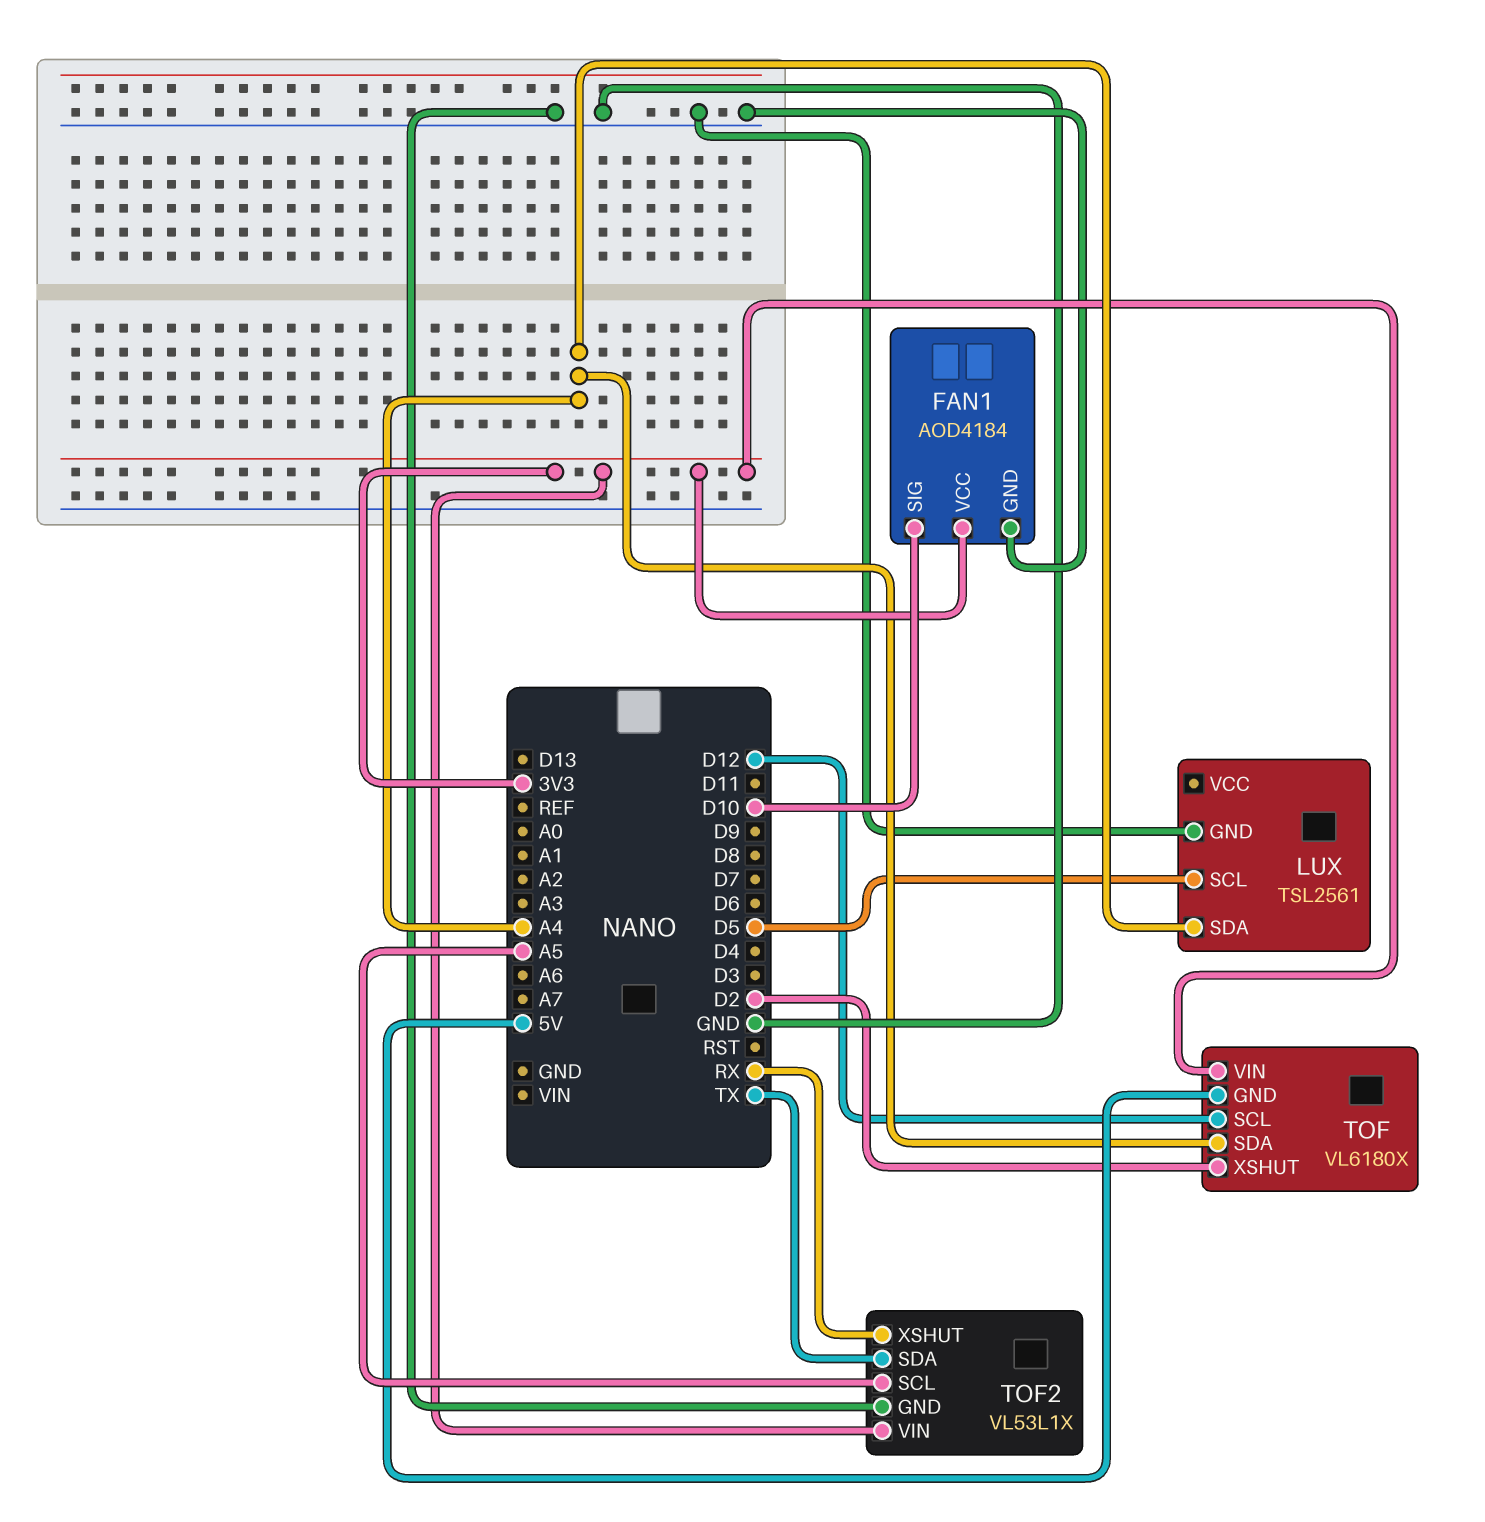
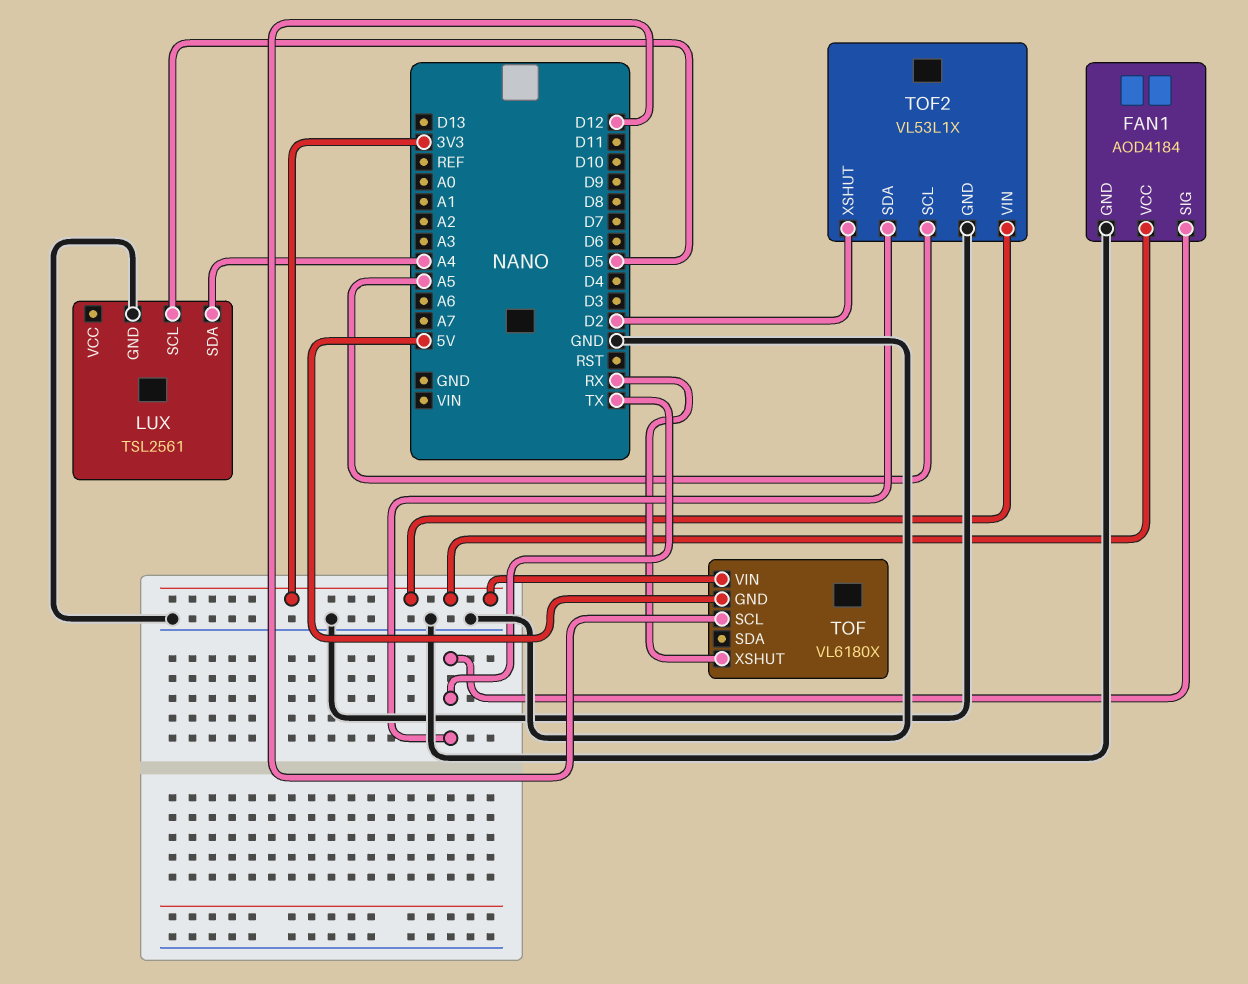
FAN1 pin SIG: D10 -> TX
TOF pin SDA: A4 -> none
TOF pin XSHUT: D2 -> RX
TOF2 pin XSHUT: RX -> D2

